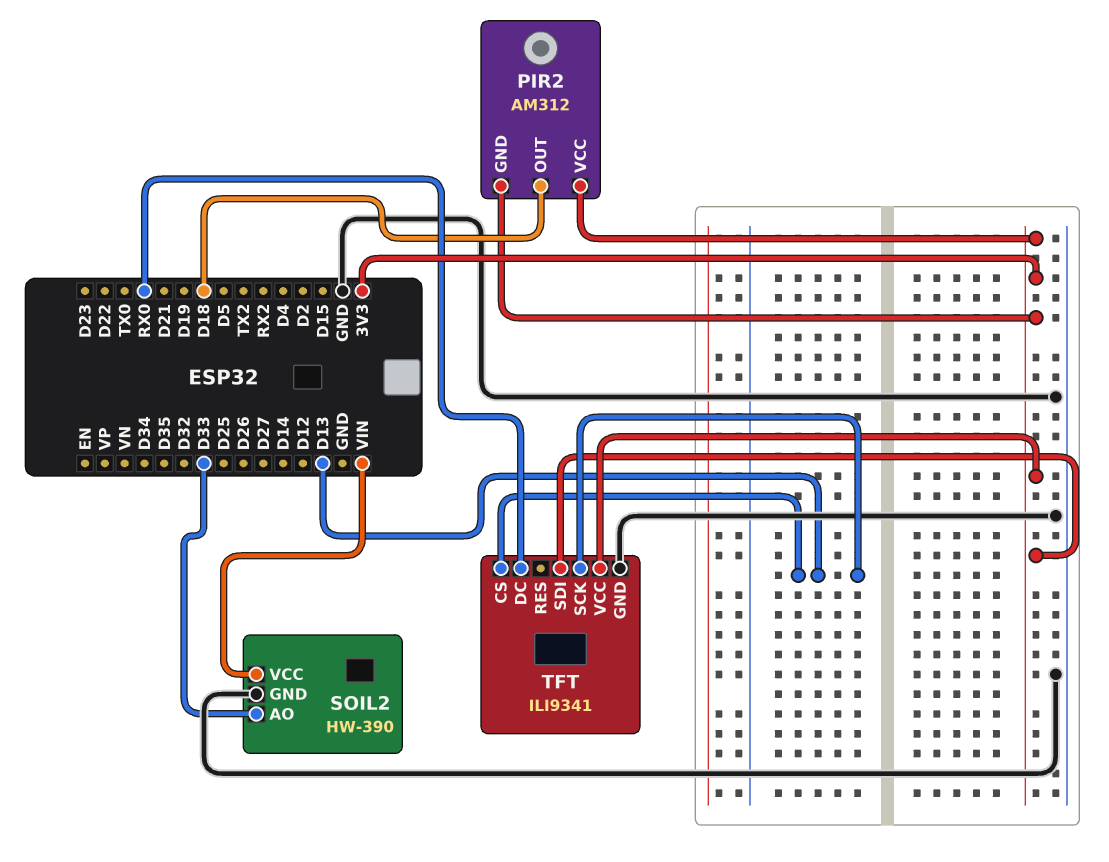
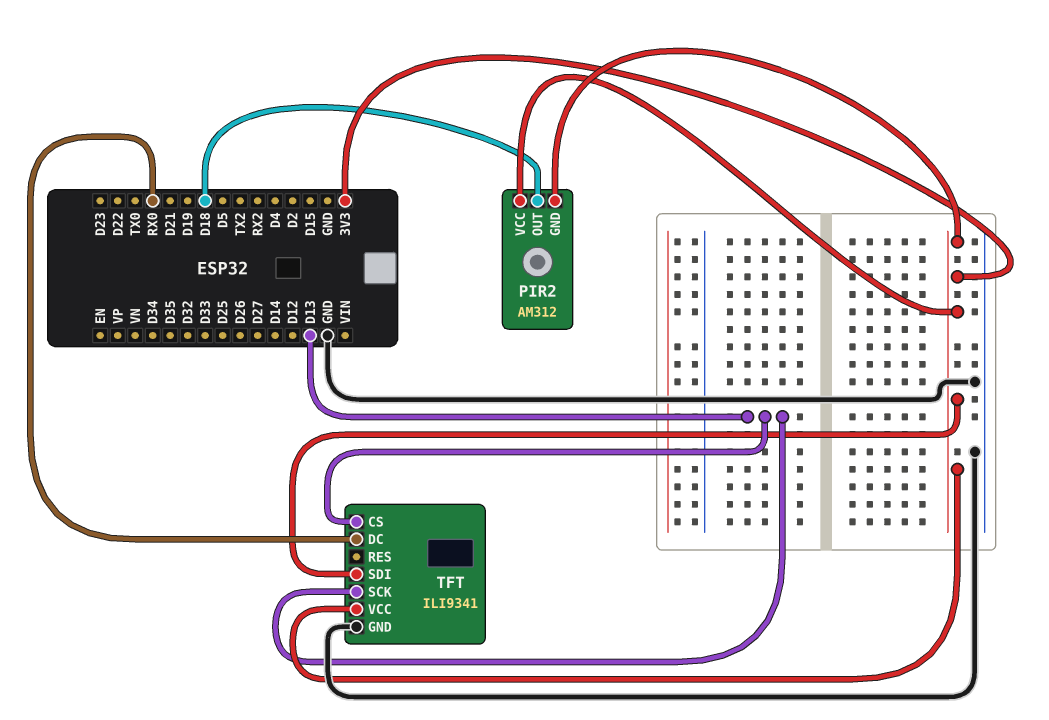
SOIL2: HW-390 -> none
SOIL2 pin AO: D33 -> none
SOIL2 pin GND: GND -> none
SOIL2 pin VCC: VIN -> none

